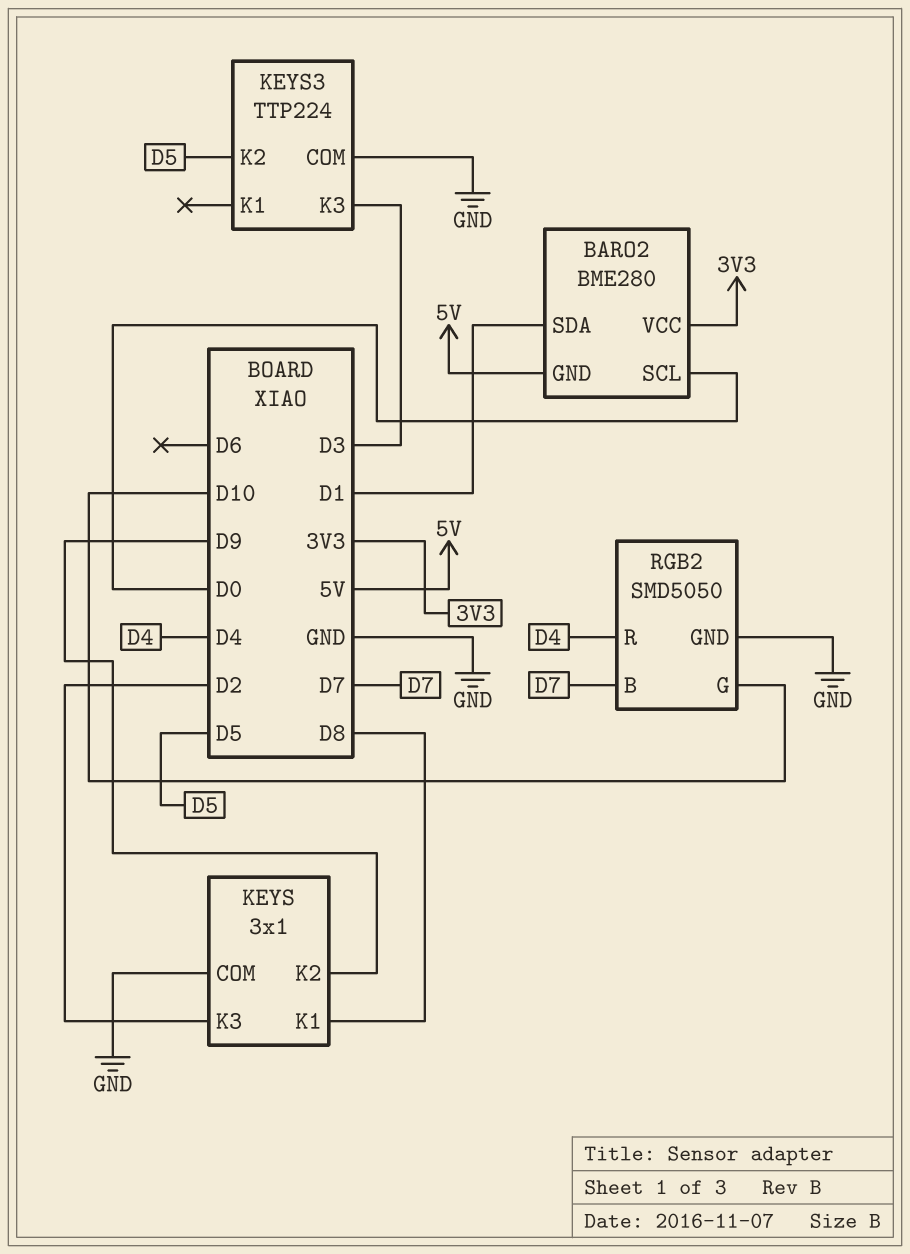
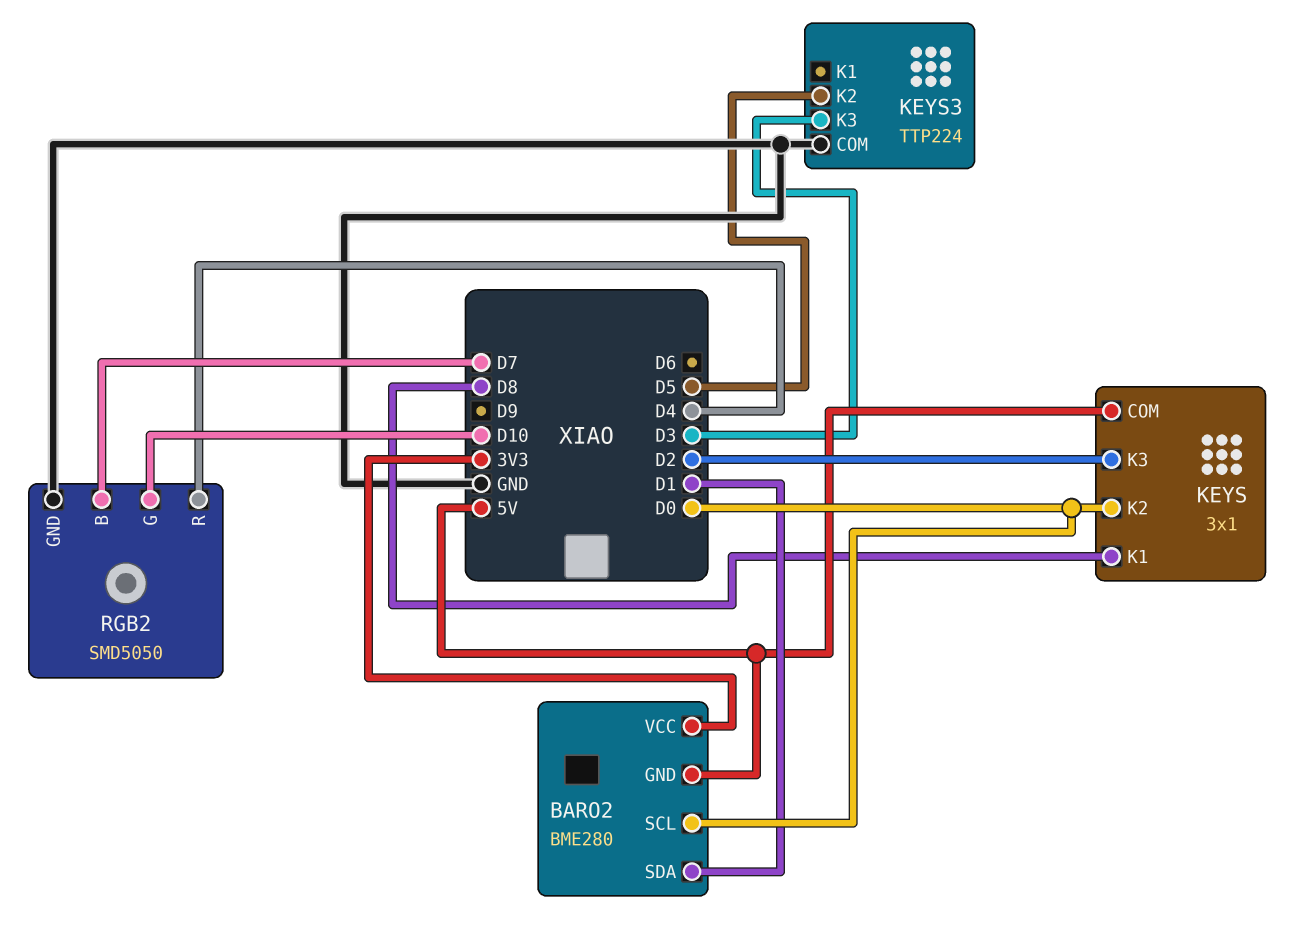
KEYS pin COM: GND -> 5V
KEYS pin K2: D9 -> D0

